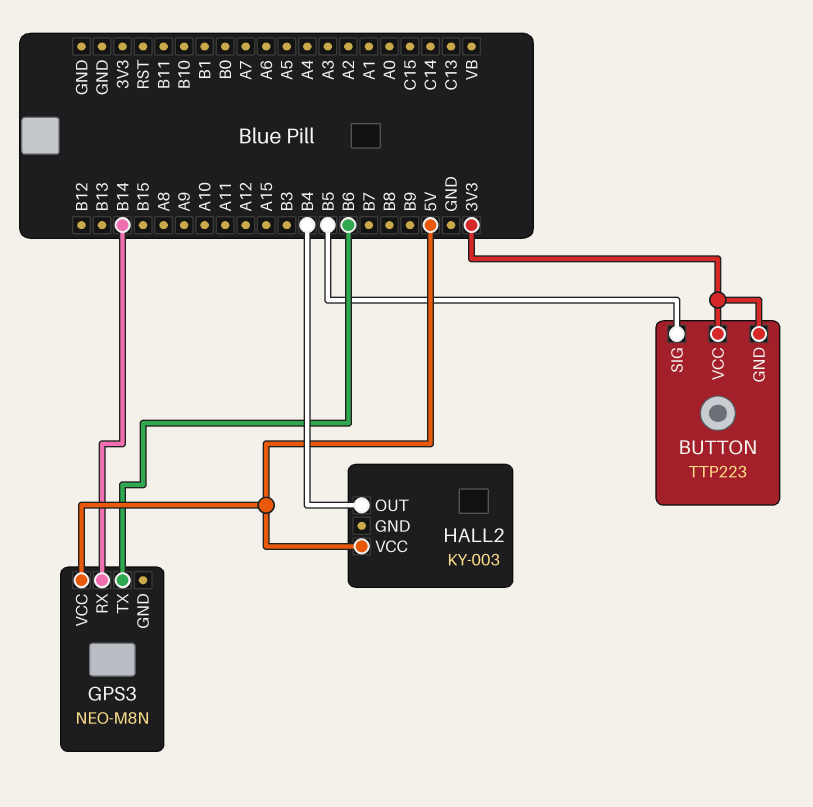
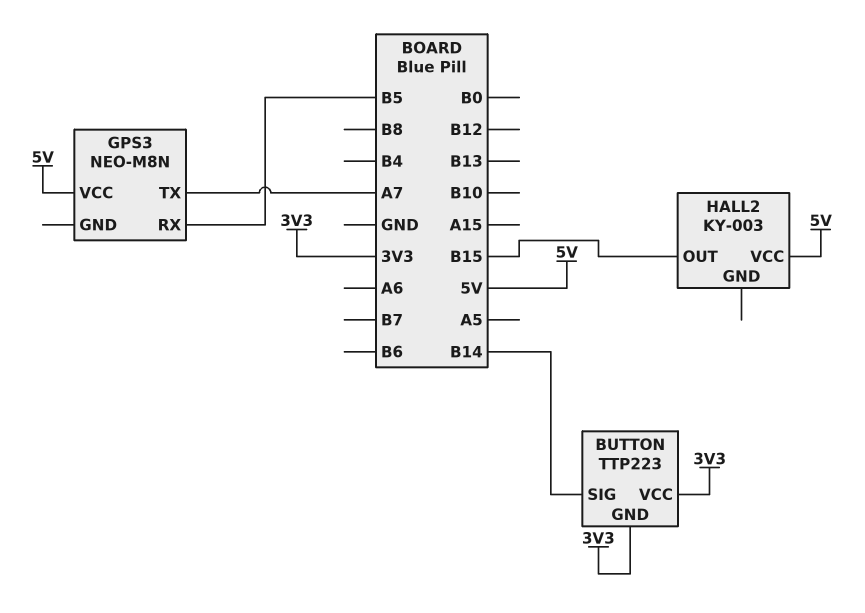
BUTTON pin SIG: B5 -> B14
GPS3 pin RX: B14 -> B5
GPS3 pin TX: B6 -> A7
HALL2 pin OUT: B4 -> B15

